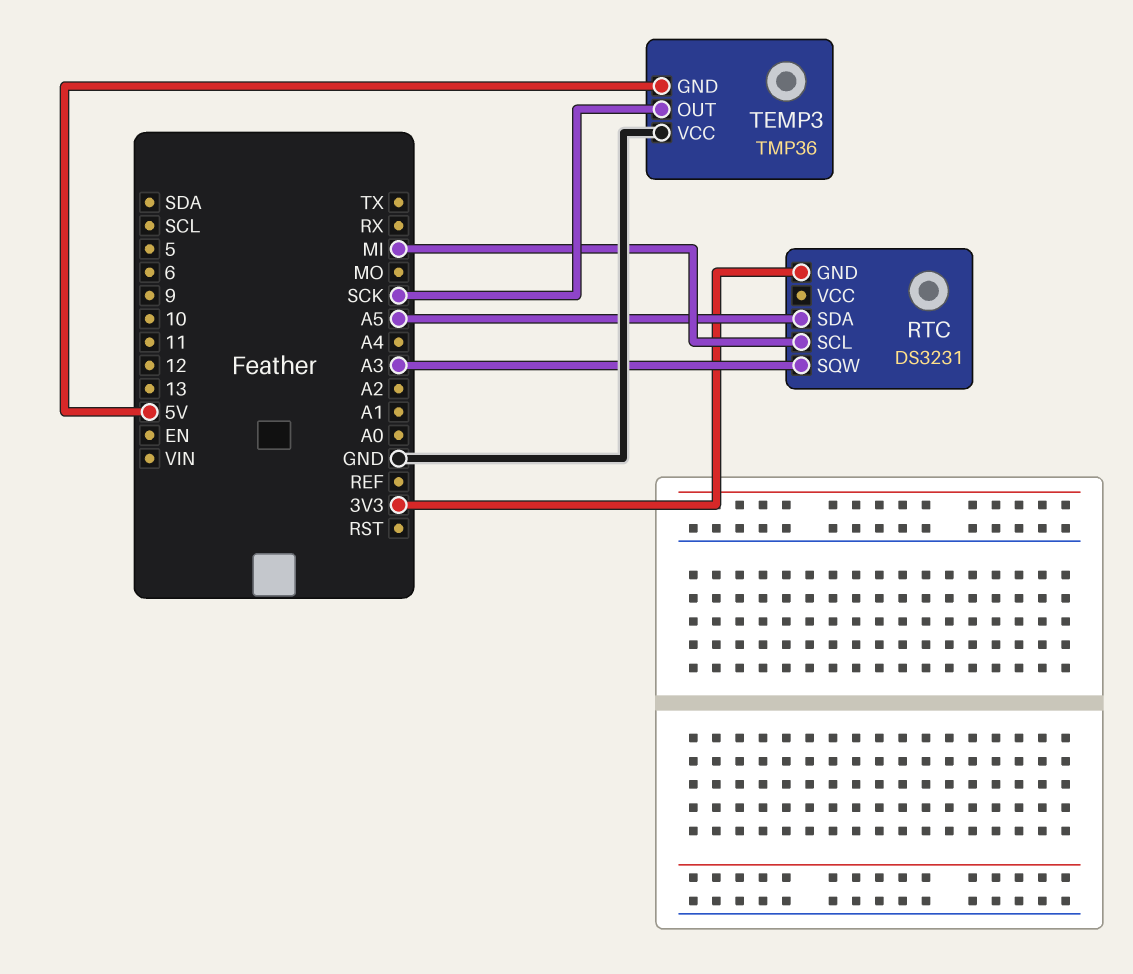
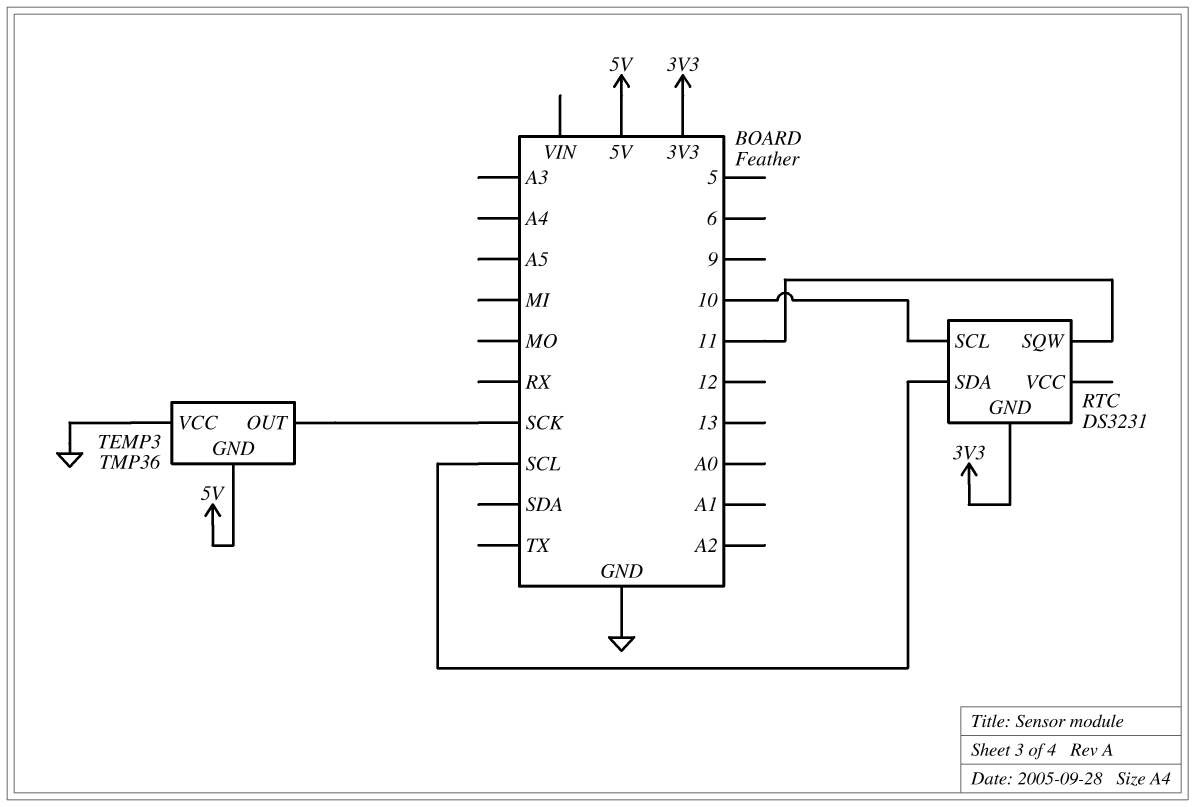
RTC pin SCL: MI -> 10
RTC pin SDA: A5 -> SCL
RTC pin SQW: A3 -> 11

